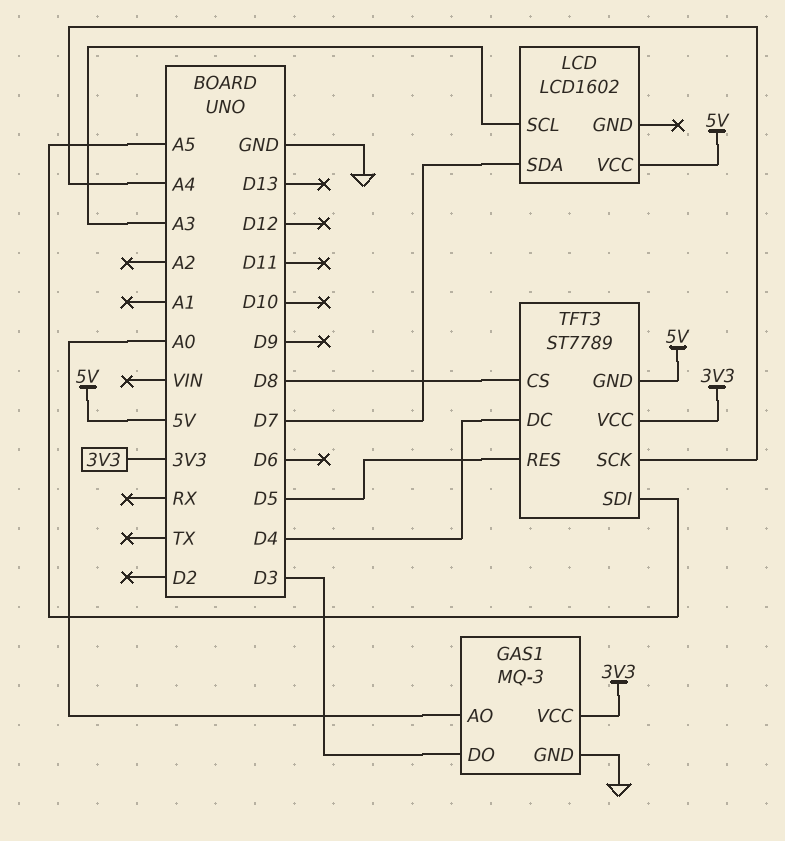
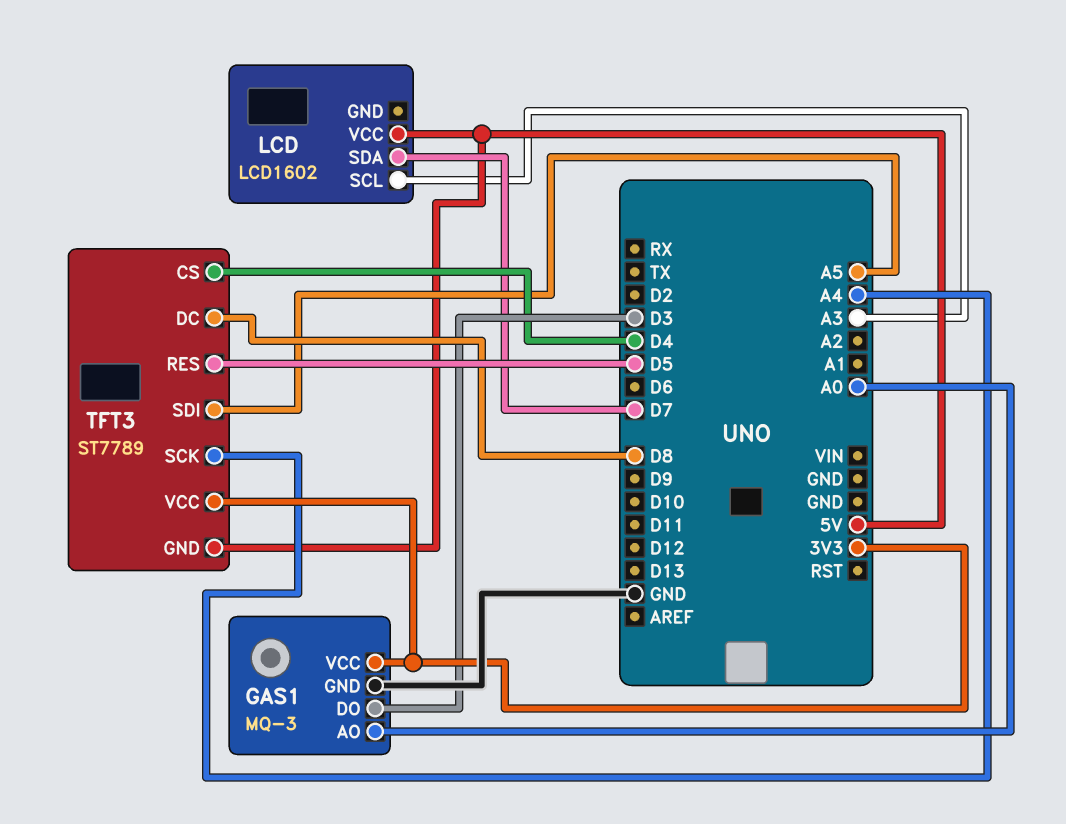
TFT3 pin CS: D8 -> D4
TFT3 pin DC: D4 -> D8

